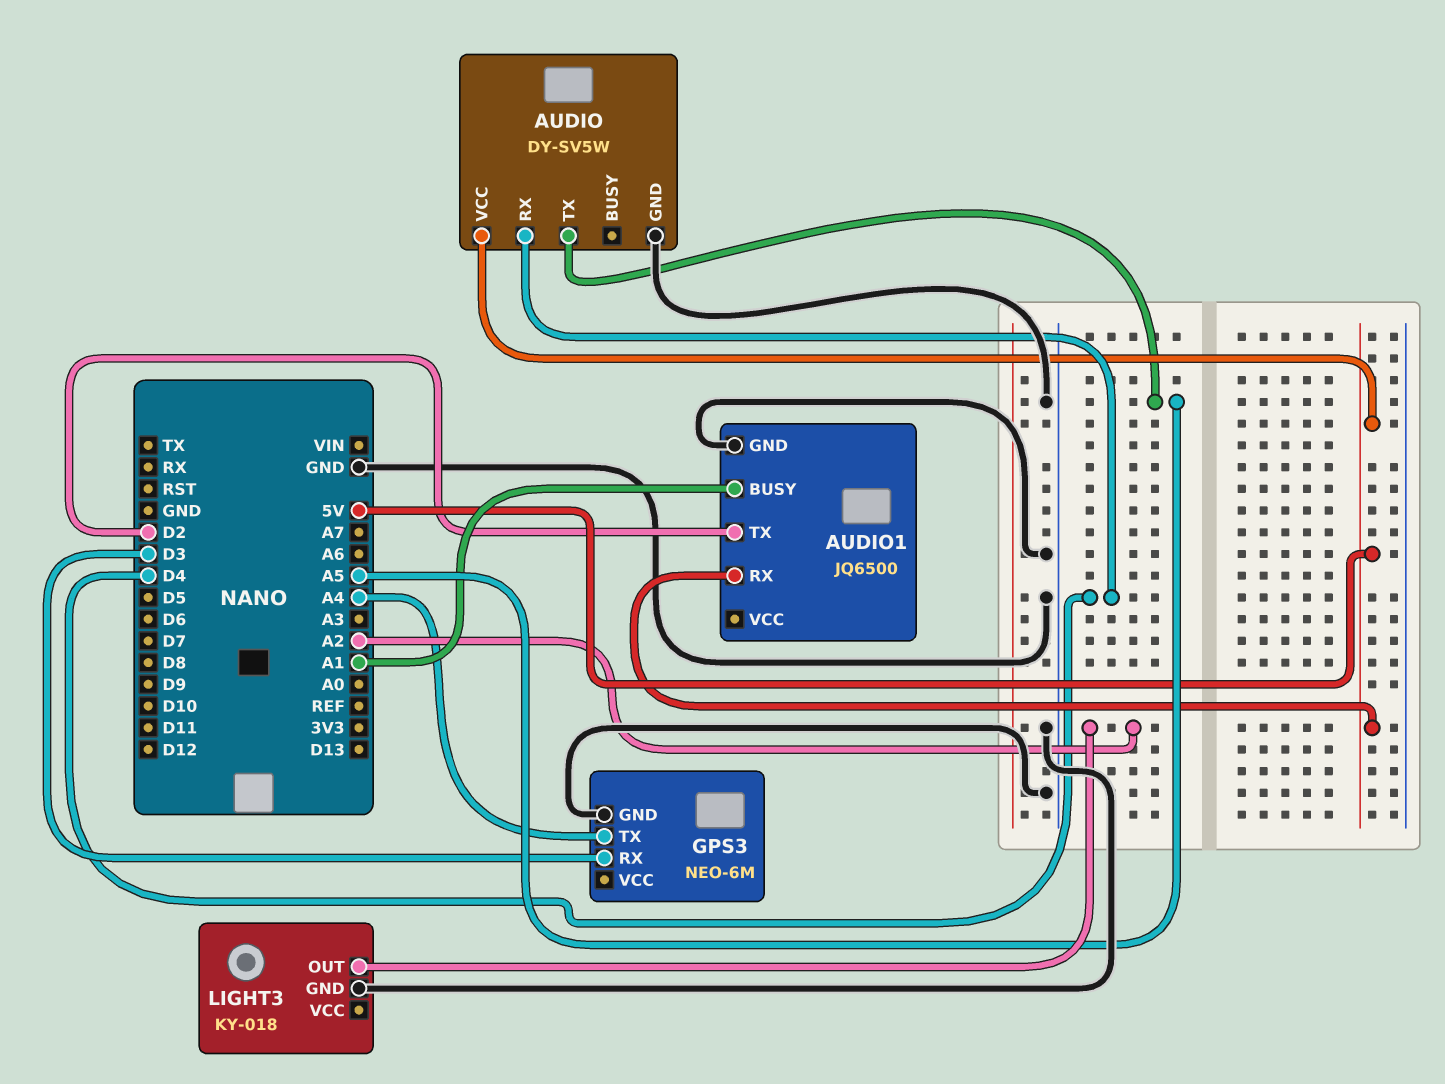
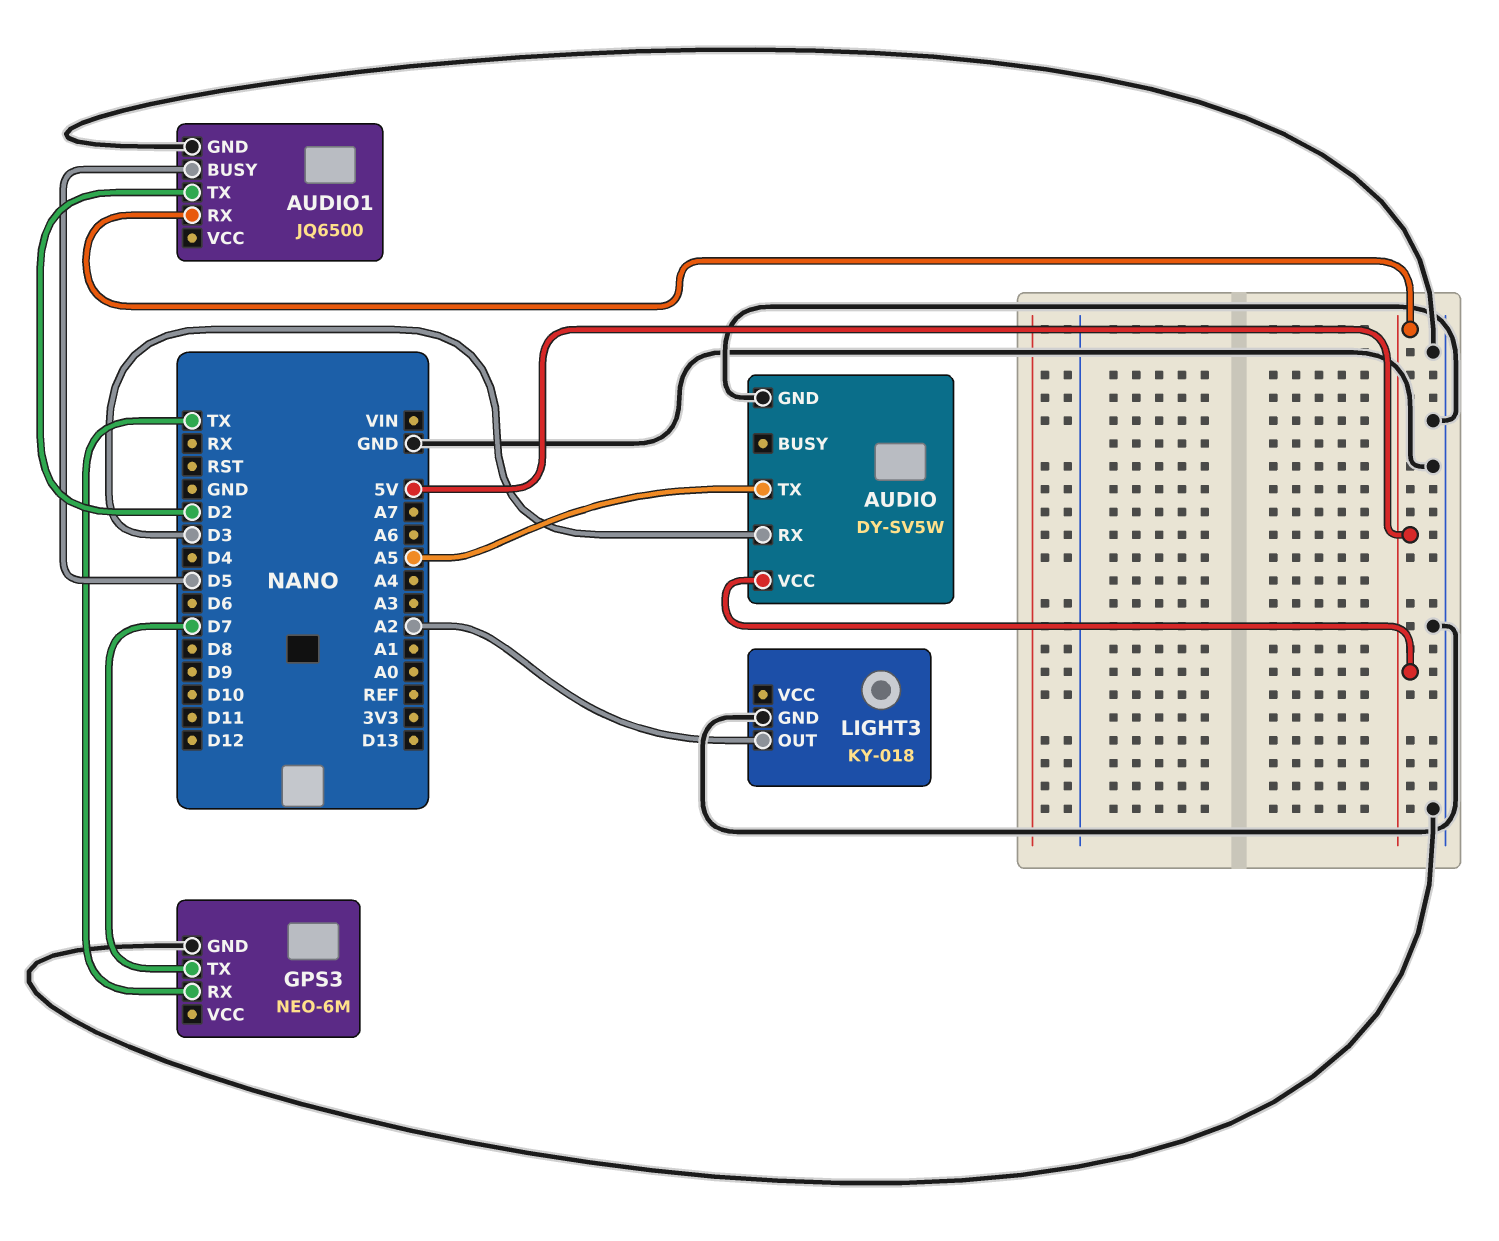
AUDIO pin RX: D4 -> D3
AUDIO1 pin BUSY: A1 -> D5
GPS3 pin RX: D3 -> TX
GPS3 pin TX: A4 -> D7

